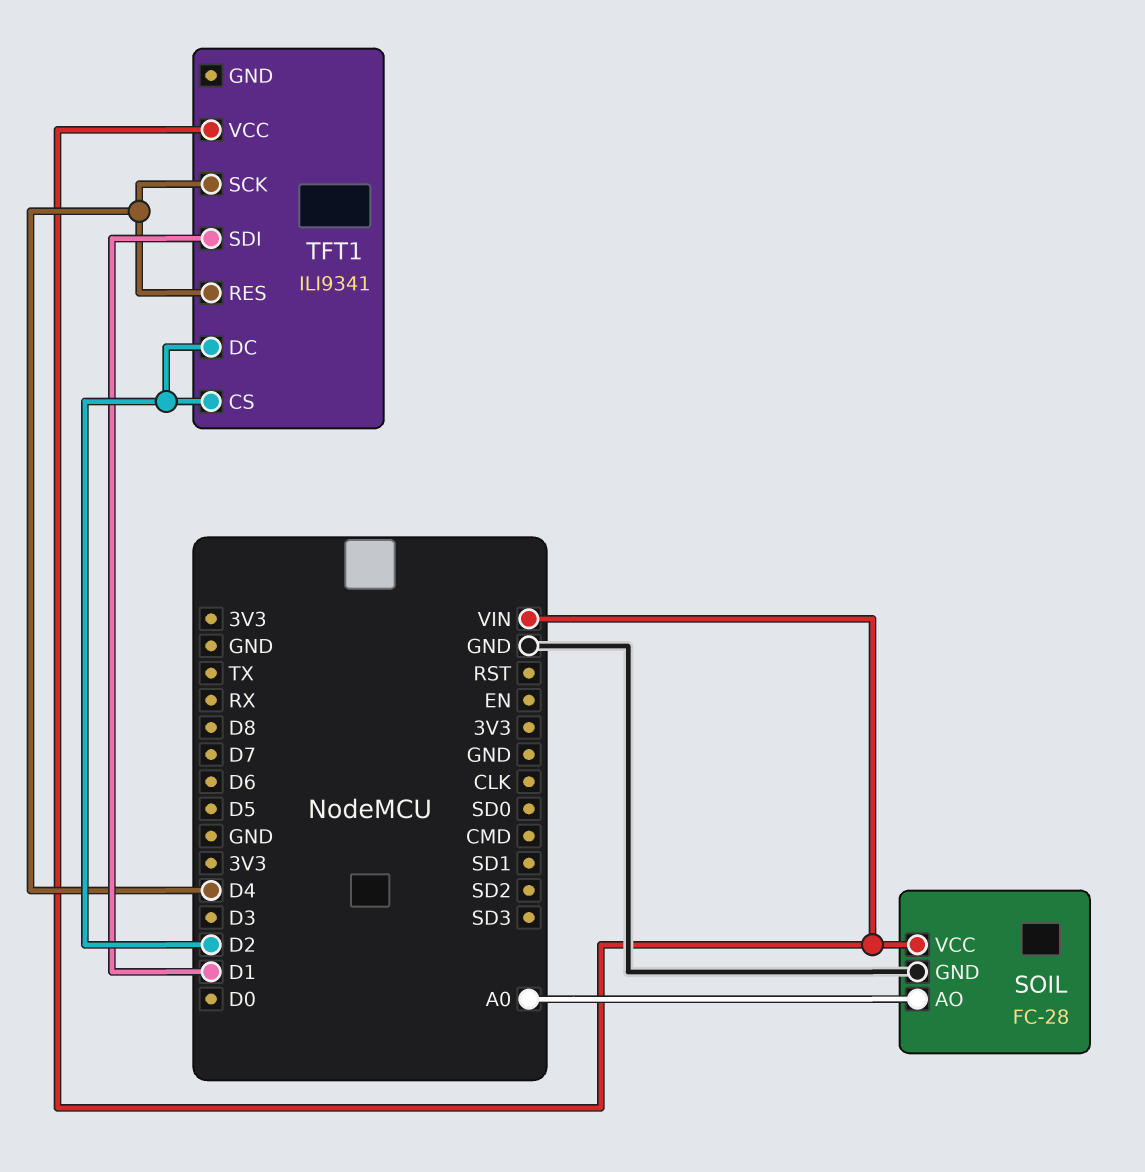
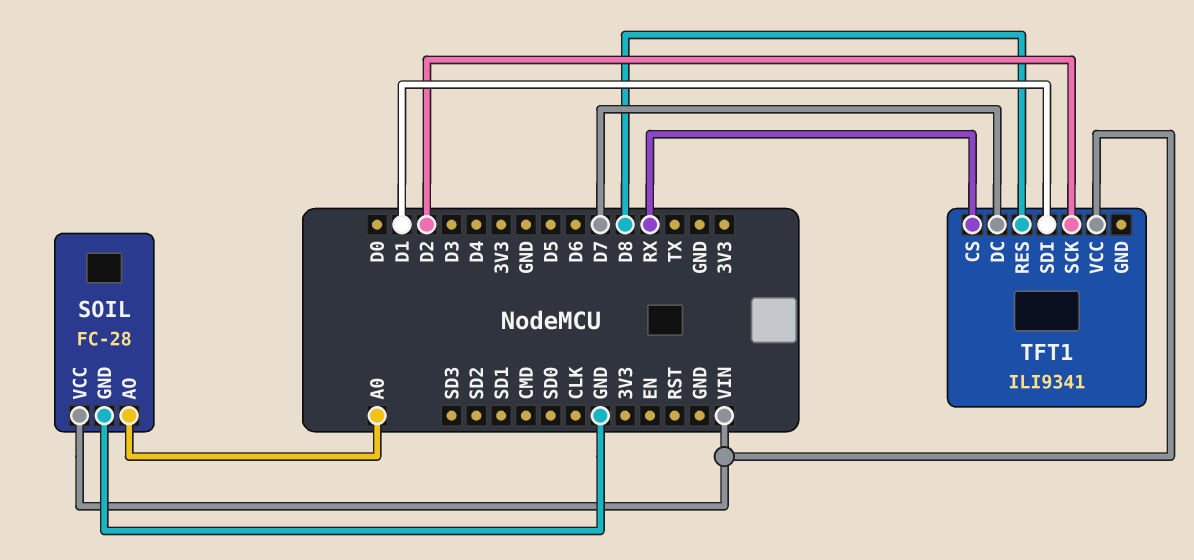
TFT1 pin CS: D2 -> RX
TFT1 pin DC: D2 -> D7
TFT1 pin RES: D4 -> D8
TFT1 pin SCK: D4 -> D2

